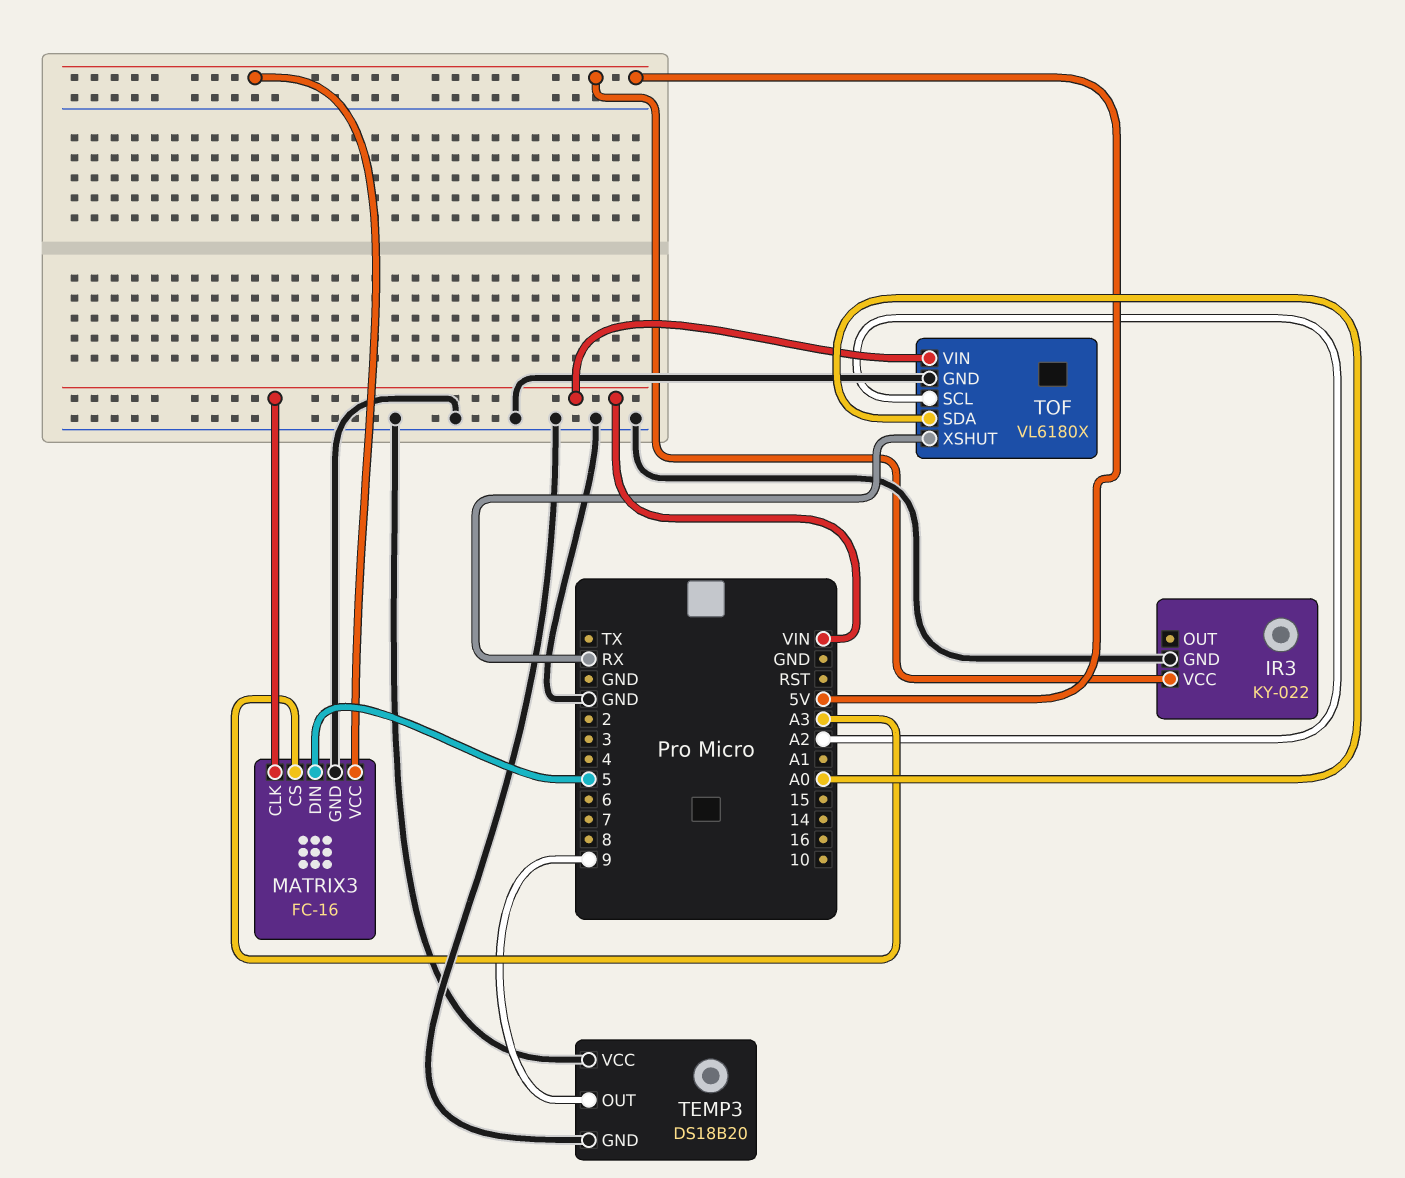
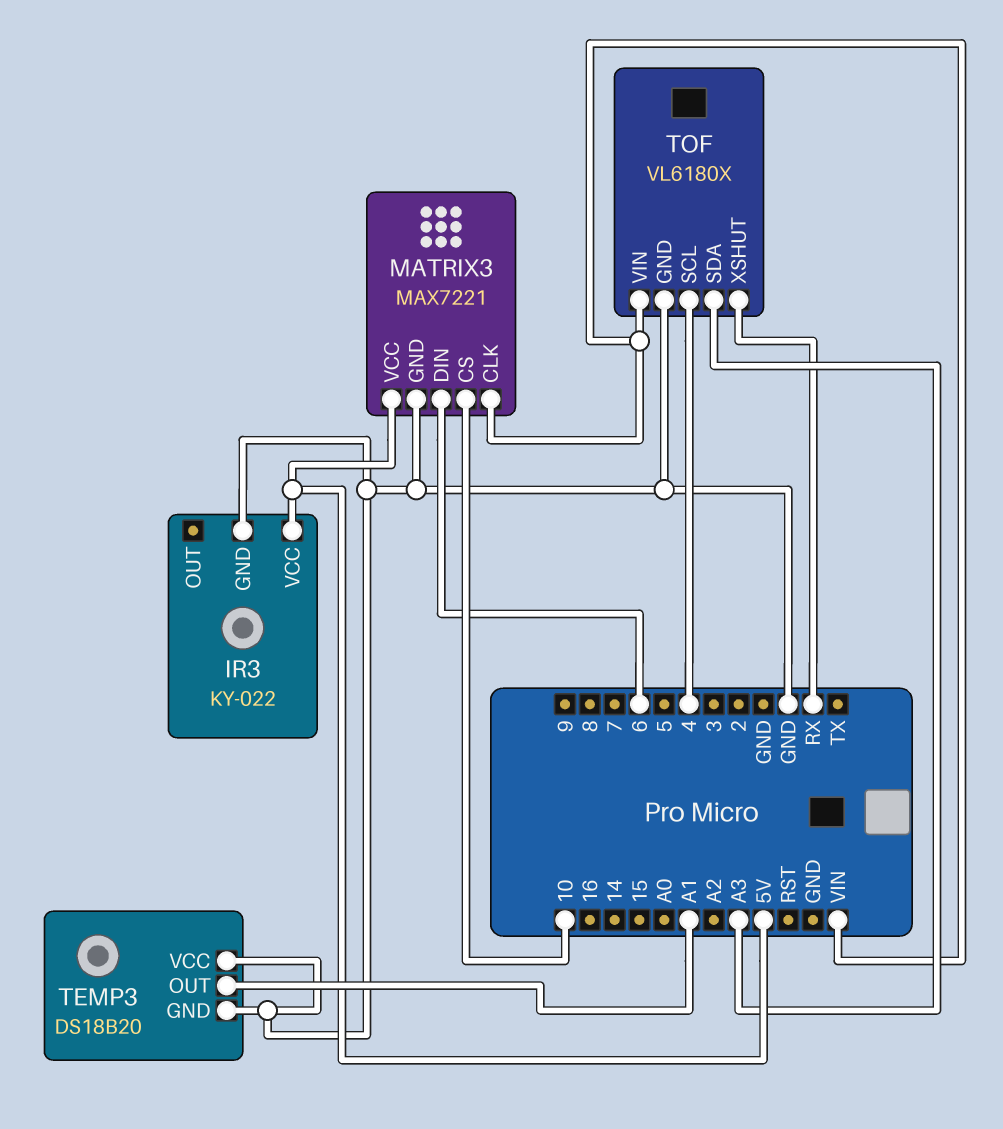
MATRIX3: FC-16 -> MAX7221
MATRIX3 pin CS: A3 -> 10
MATRIX3 pin DIN: 5 -> 6
TEMP3 pin OUT: 9 -> A1
TOF pin SCL: A2 -> 4
TOF pin SDA: A0 -> A3

